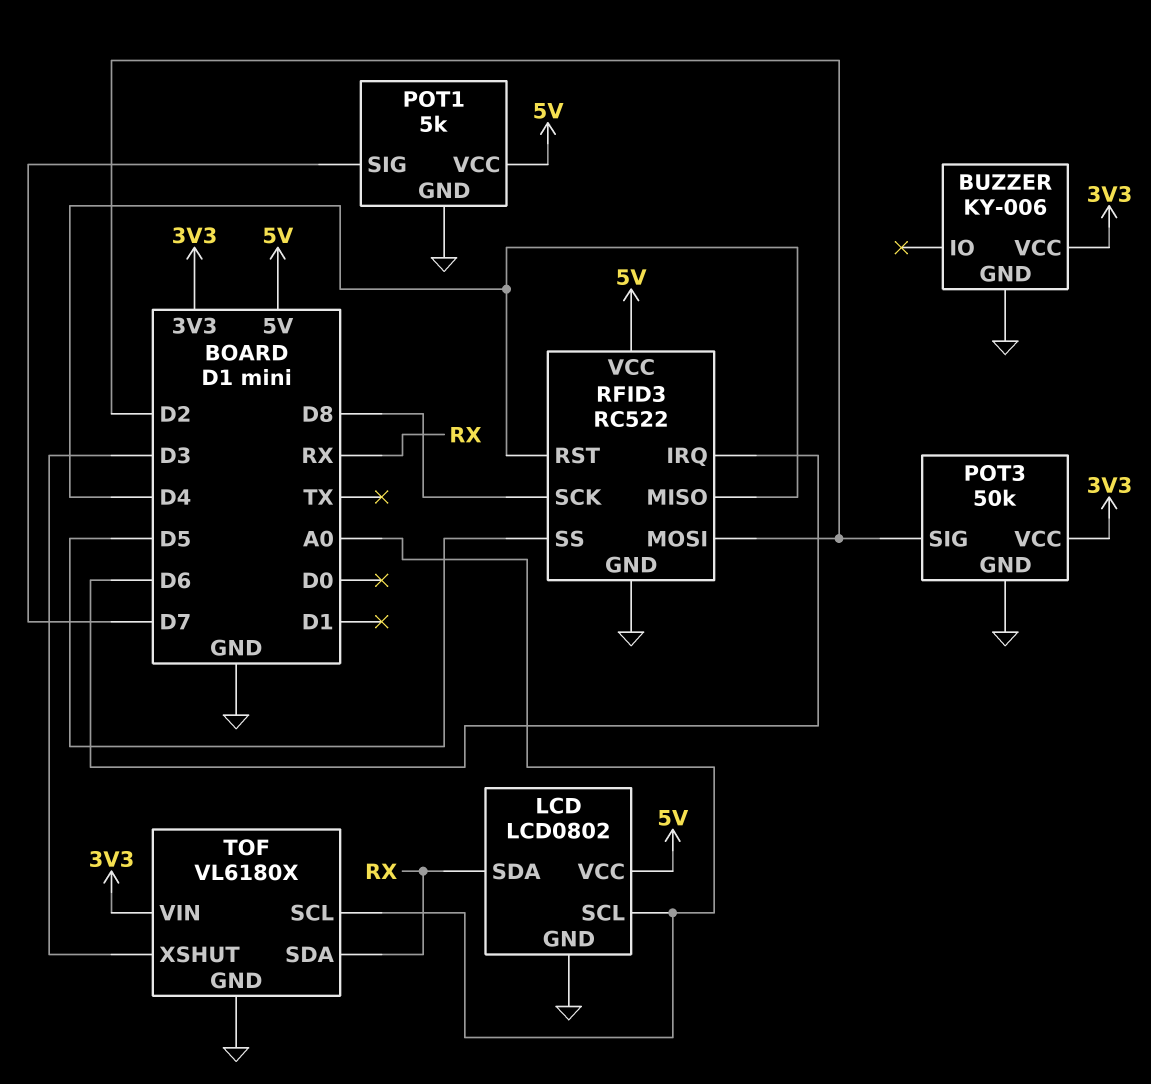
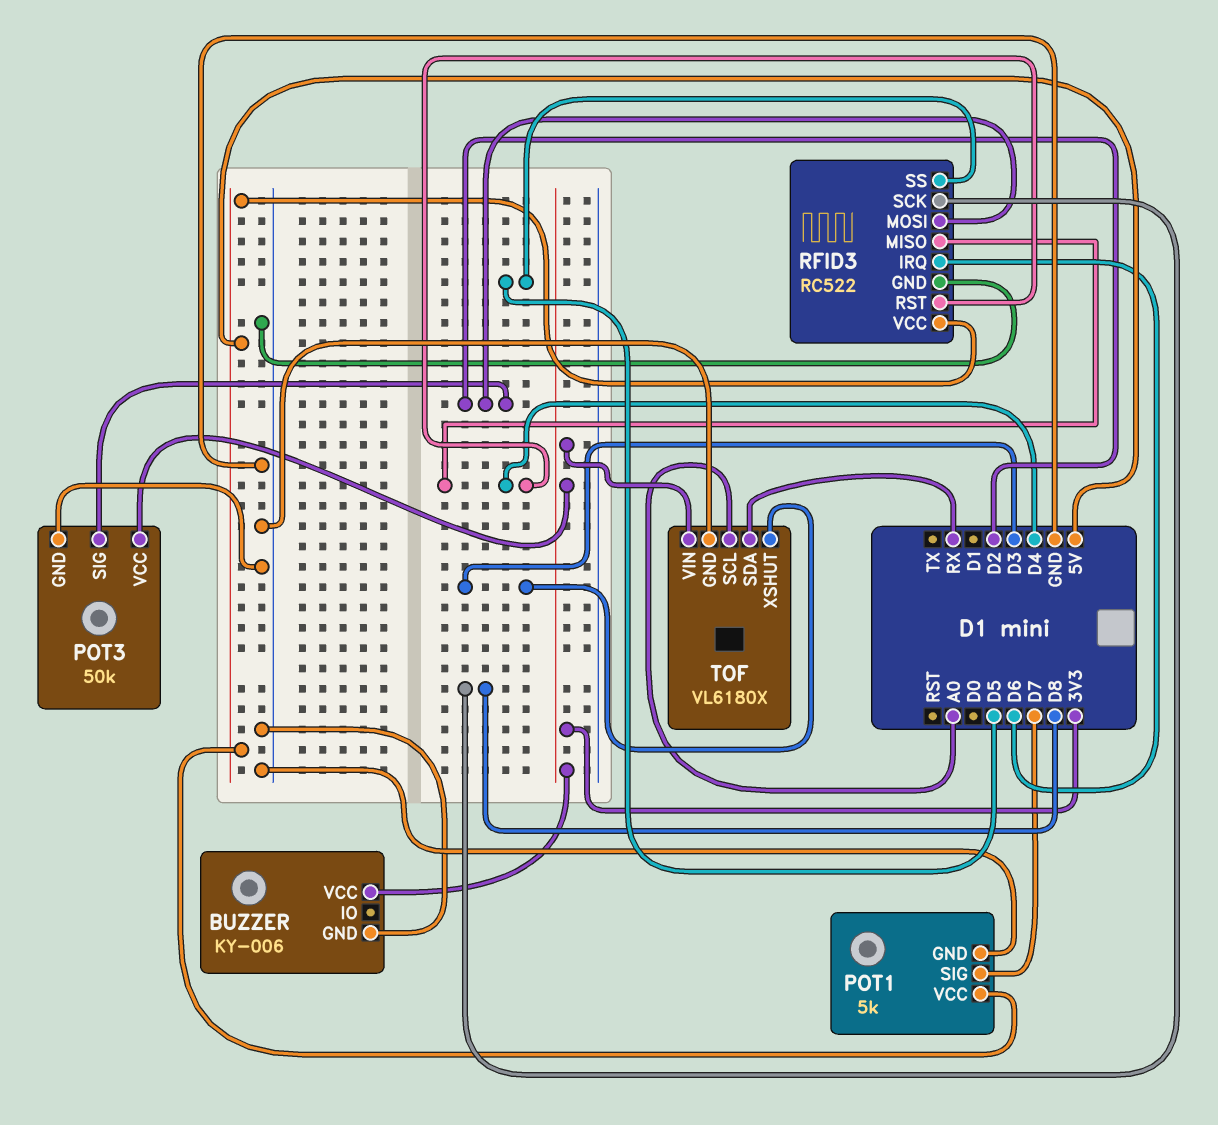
LCD: LCD0802 -> none
LCD pin GND: GND -> none
LCD pin SCL: A0 -> none
LCD pin SDA: RX -> none
LCD pin VCC: 5V -> none

